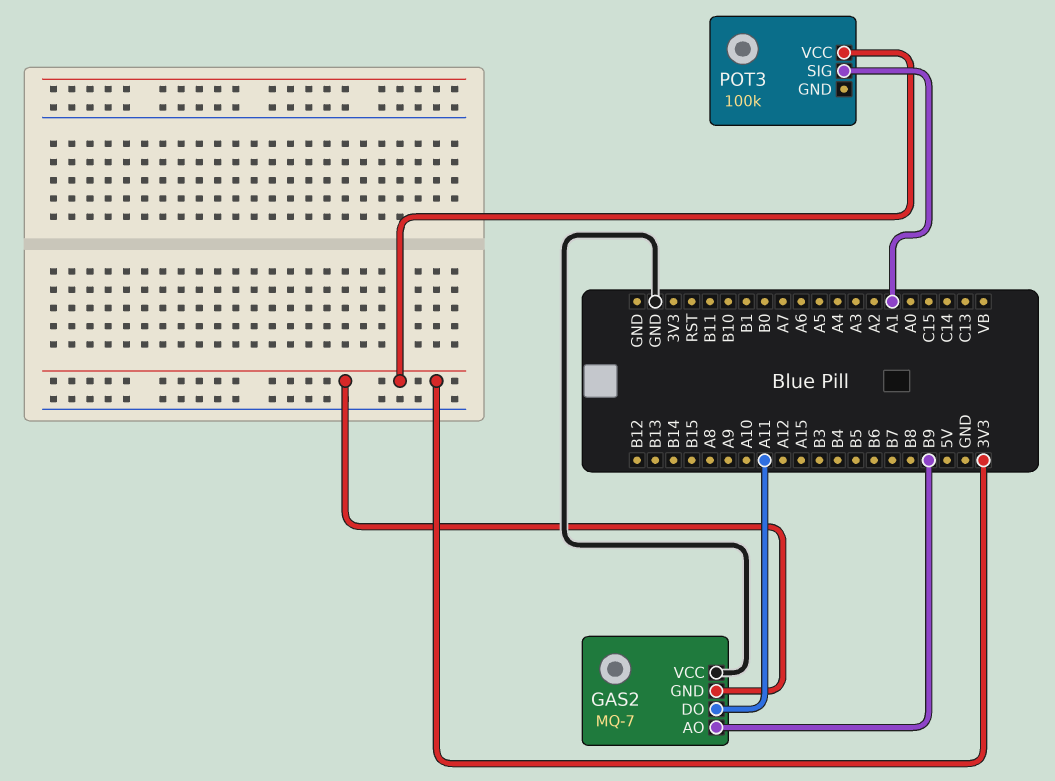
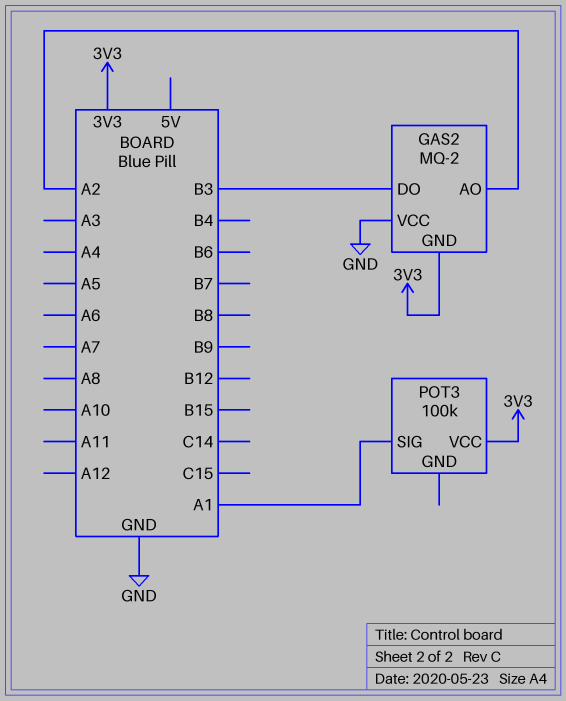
GAS2: MQ-7 -> MQ-2
GAS2 pin AO: B9 -> A2
GAS2 pin DO: A11 -> B3

